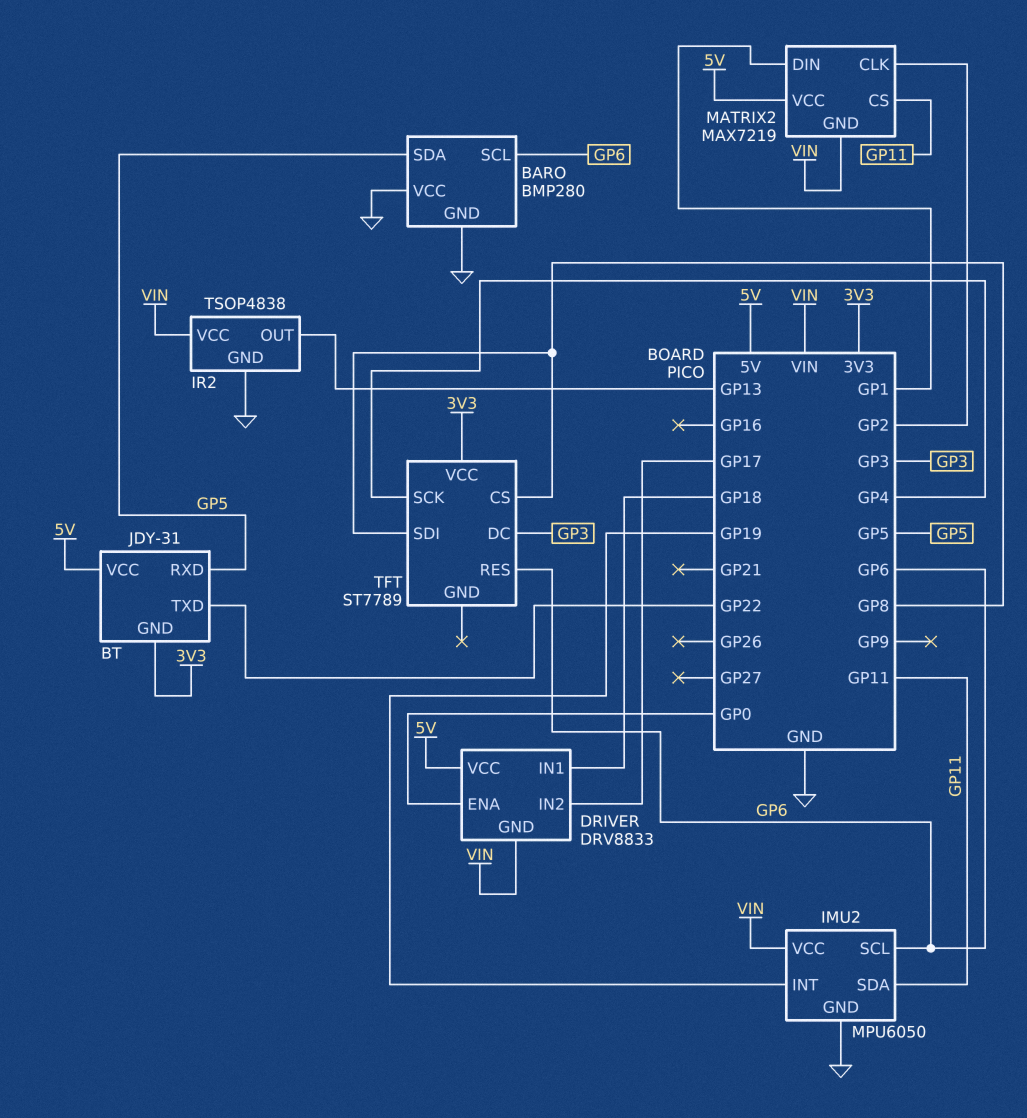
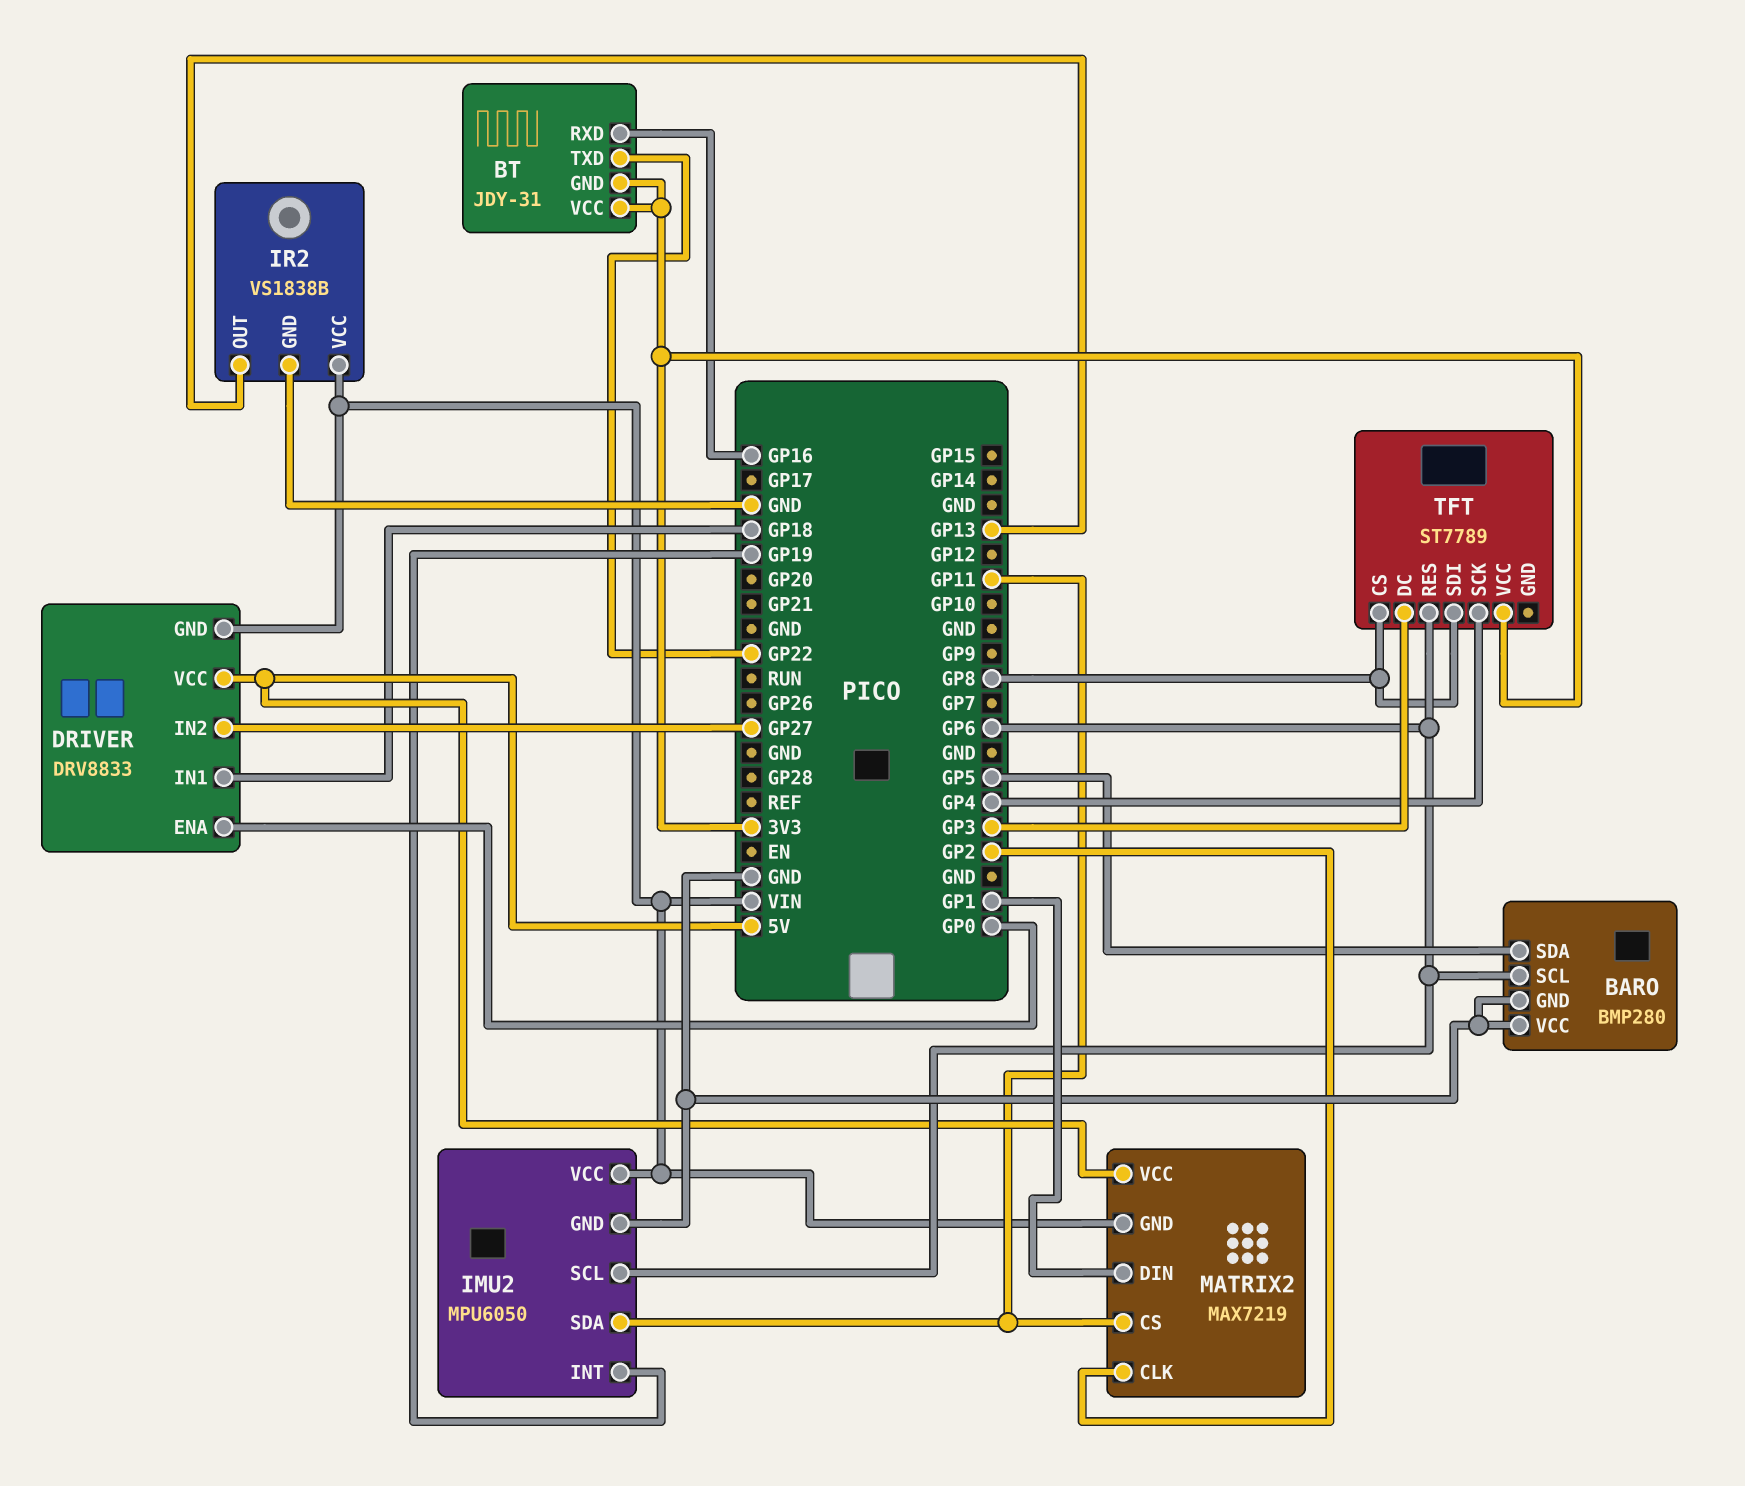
BT pin RXD: GP5 -> GP16
BT pin VCC: 5V -> 3V3
DRIVER pin IN2: GP17 -> GP27
IR2: TSOP4838 -> VS1838B

